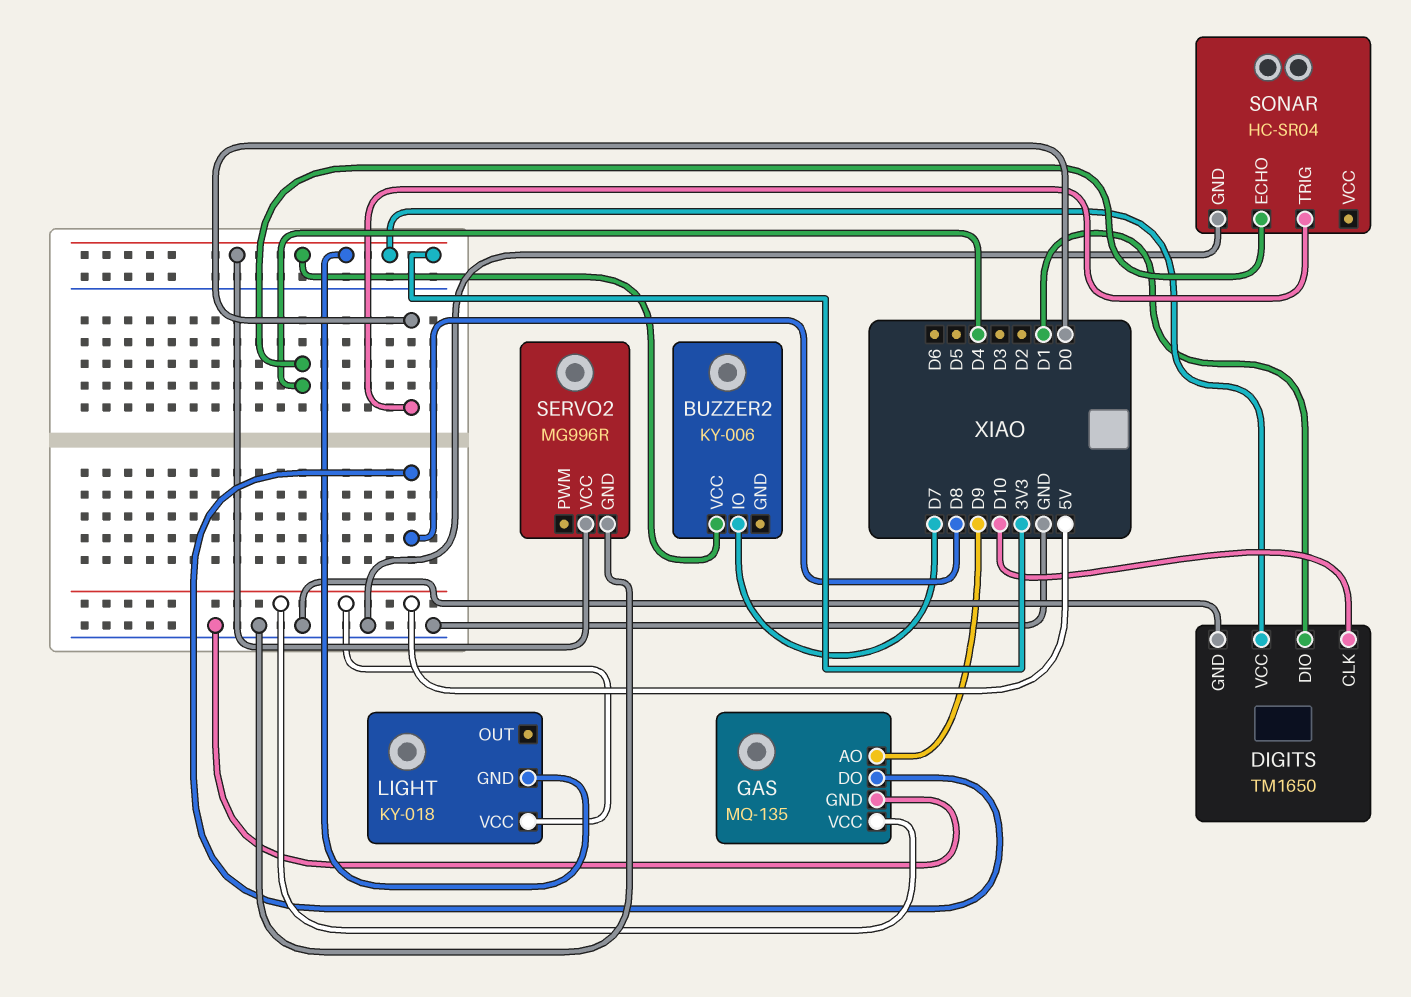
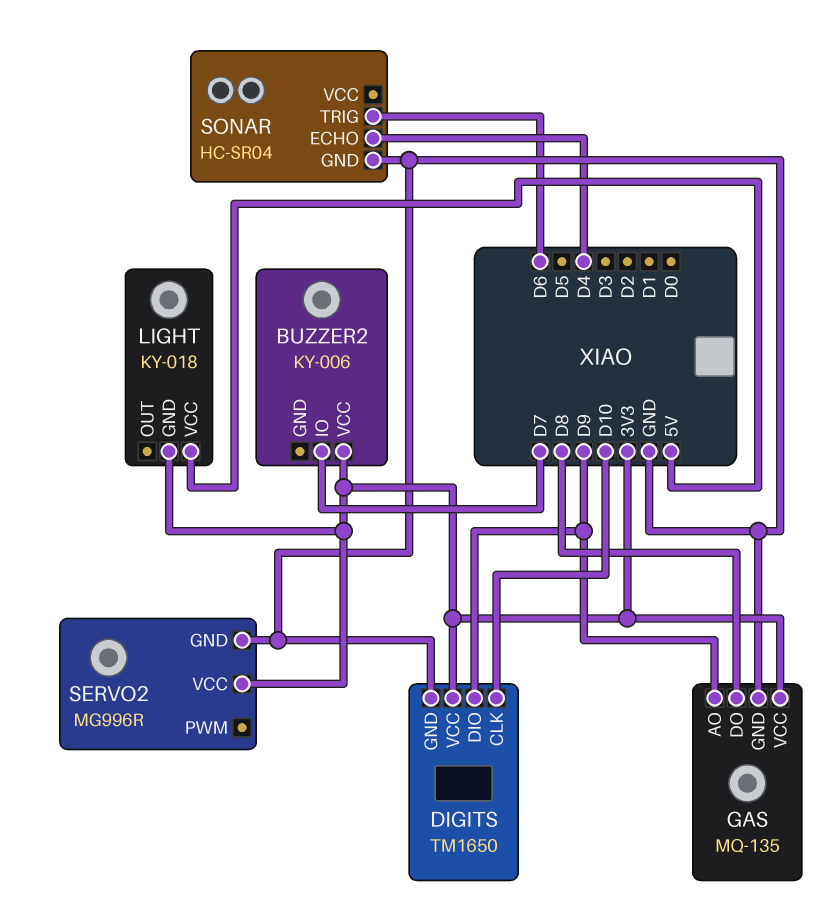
DIGITS pin DIO: D1 -> D9
GAS pin VCC: 5V -> 3V3
SONAR pin TRIG: D0 -> D6

